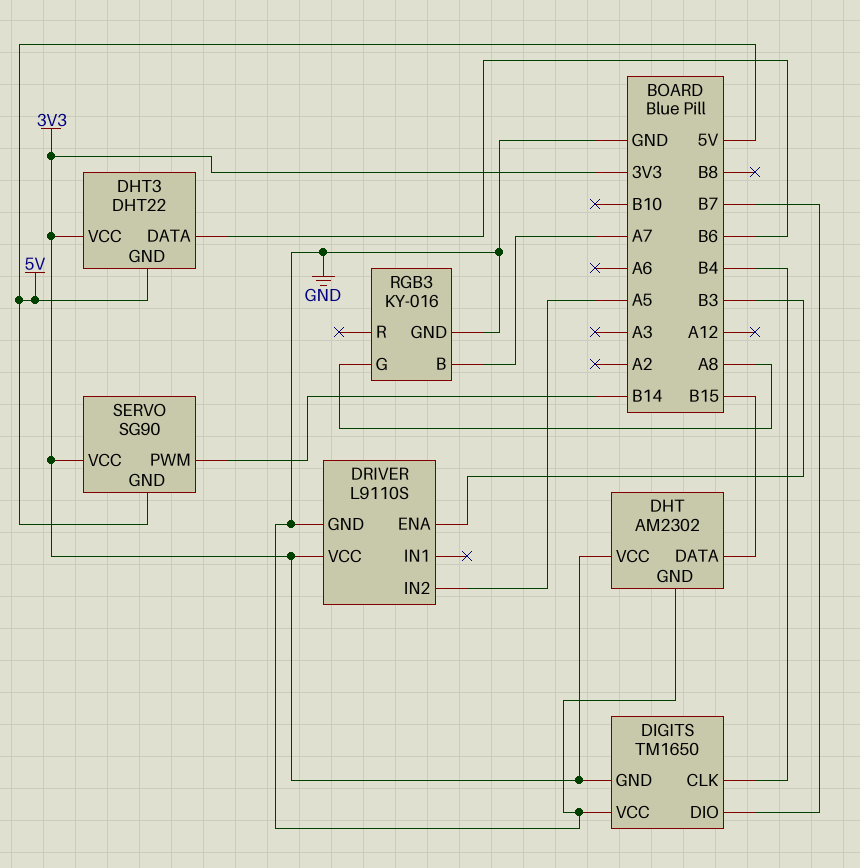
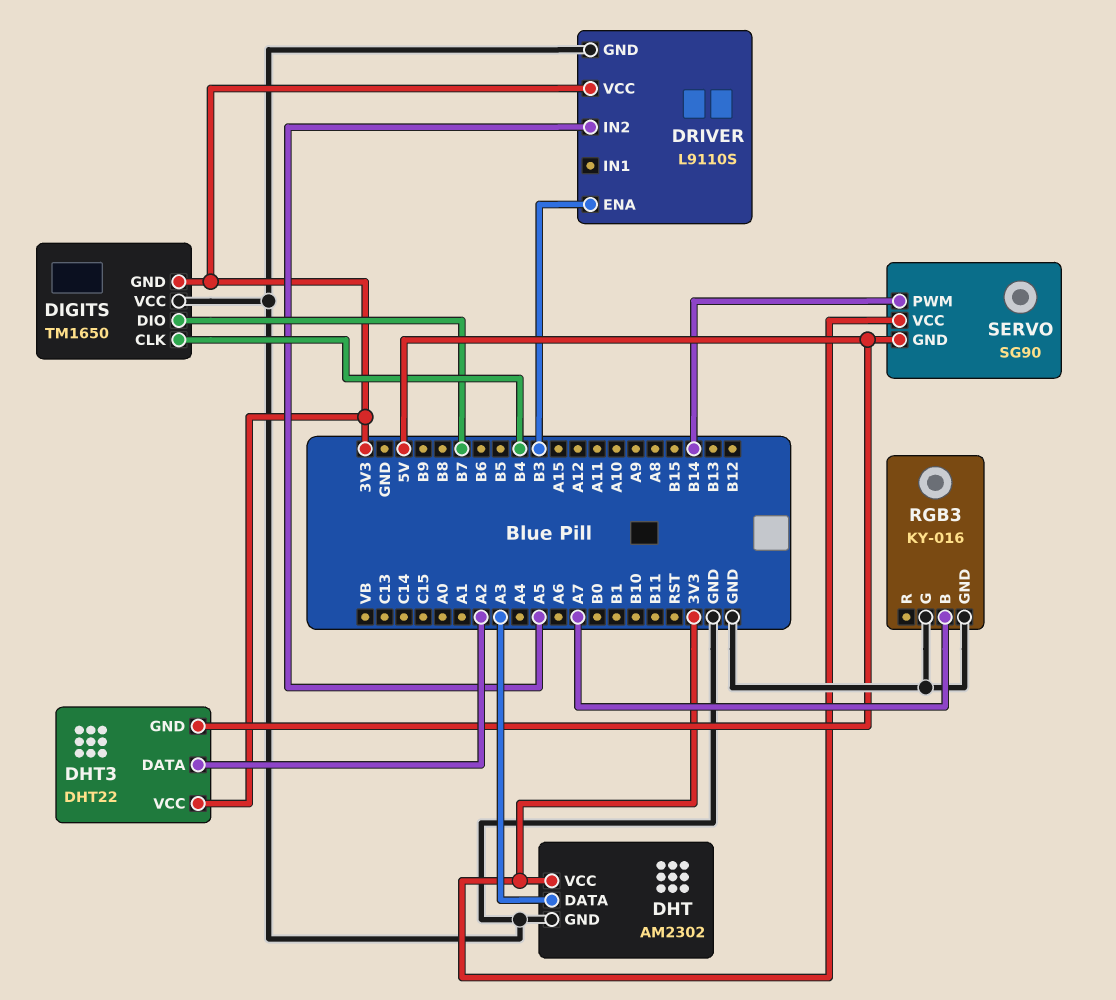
DHT pin DATA: B15 -> A3
DHT3 pin DATA: B6 -> A2
RGB3 pin G: A8 -> GND

